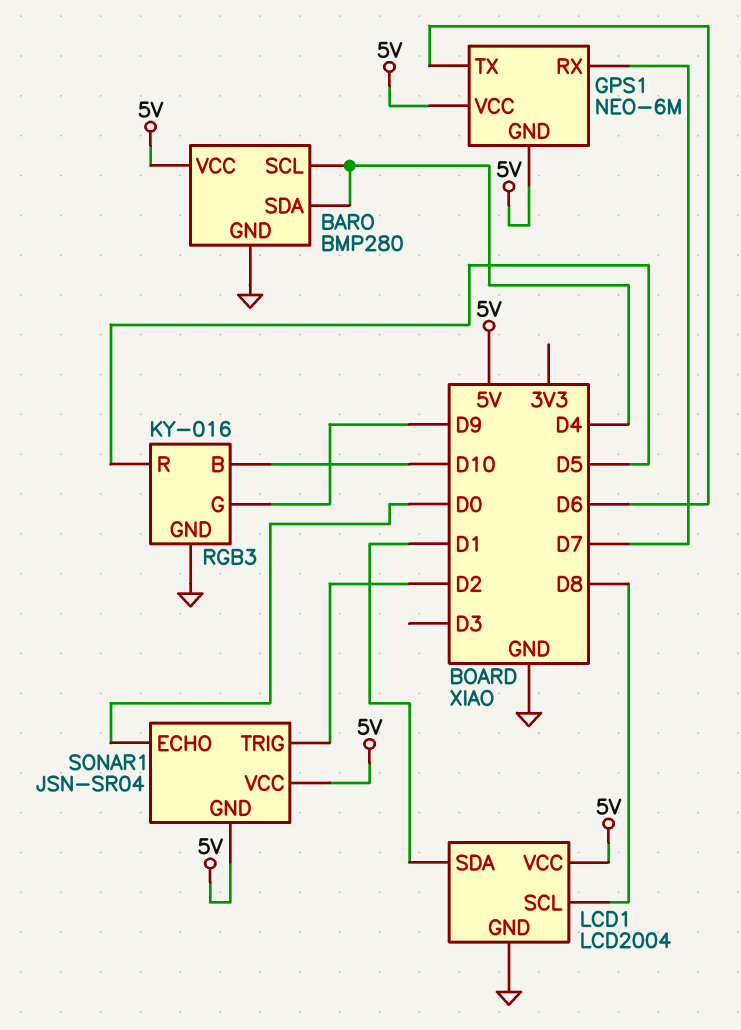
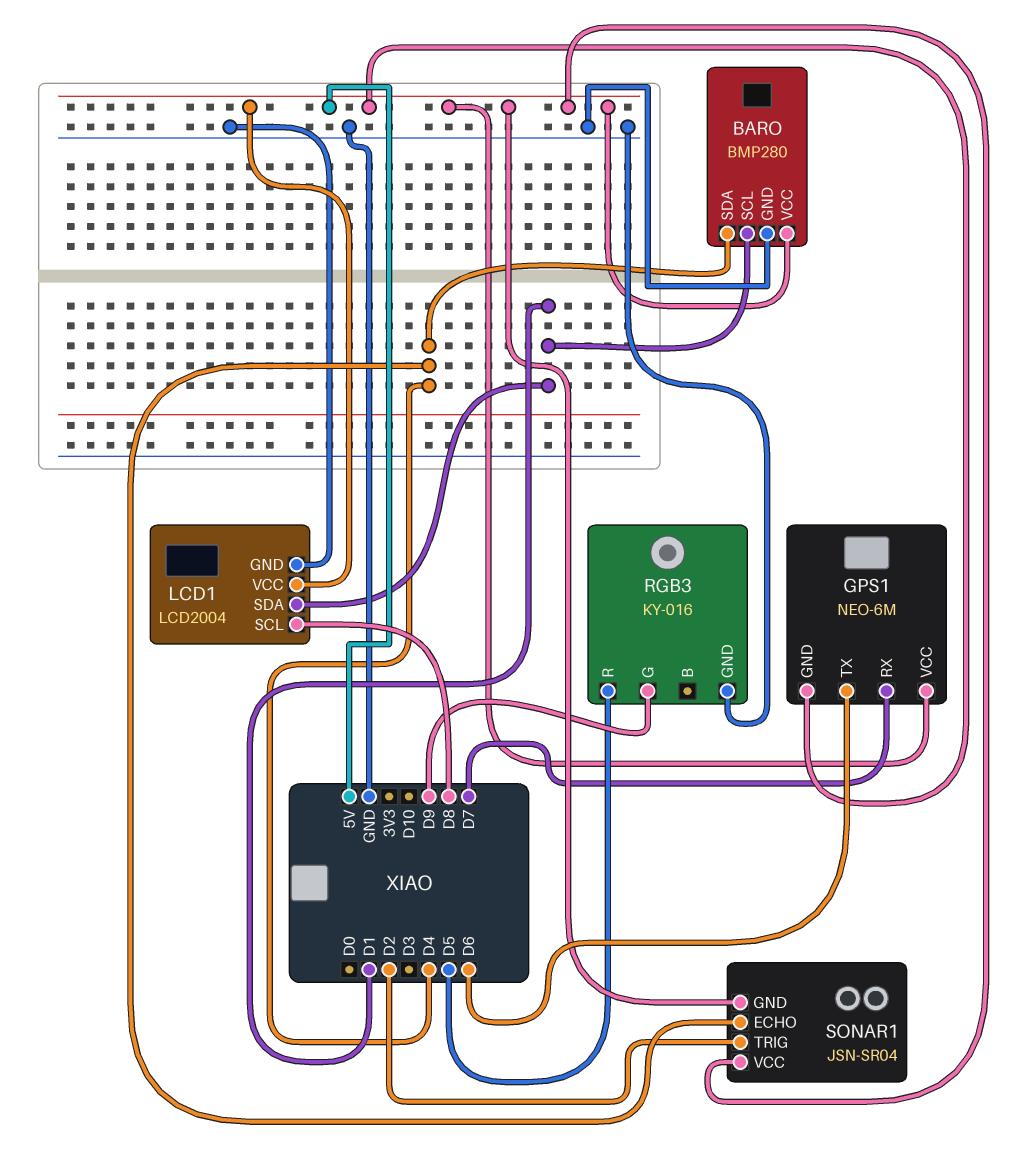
BARO pin SCL: D4 -> D1
RGB3 pin B: D10 -> none
SONAR1 pin ECHO: D0 -> D4

